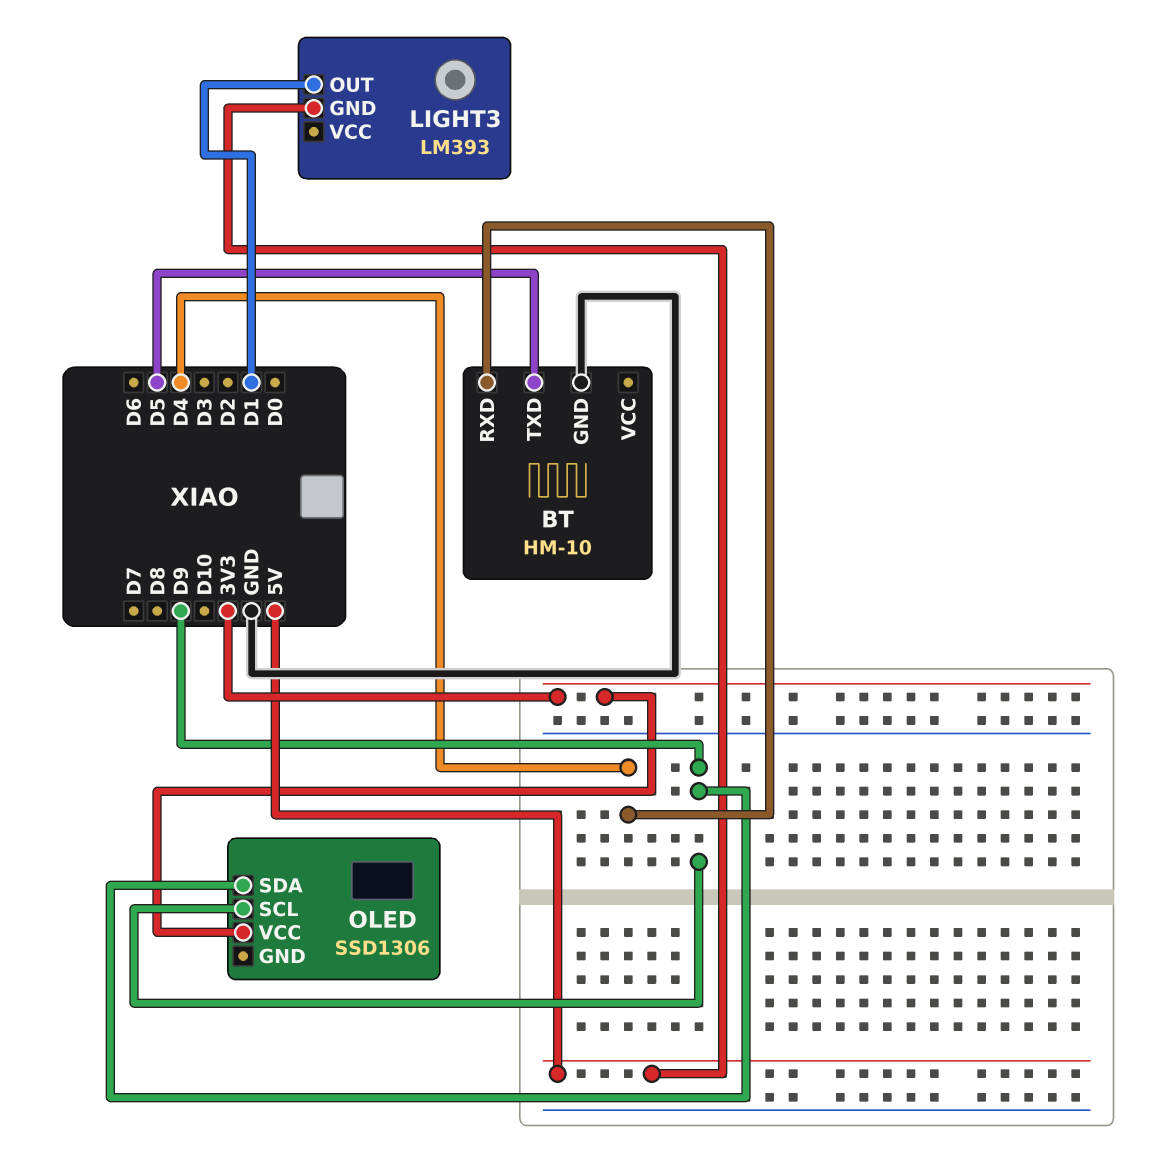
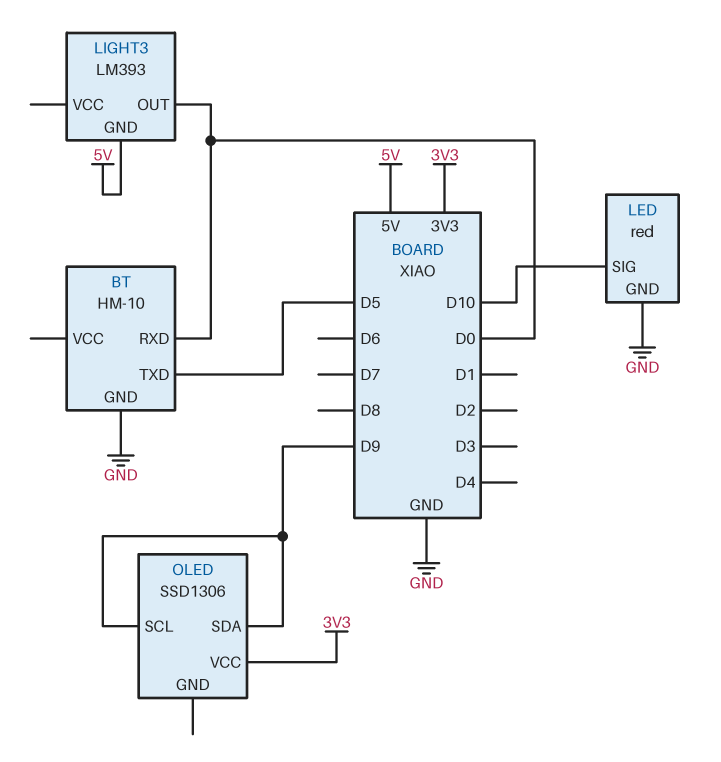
BT pin RXD: D4 -> D0
LED: none -> red
LED pin GND: none -> GND
LED pin SIG: none -> D10
LIGHT3 pin OUT: D1 -> D0

